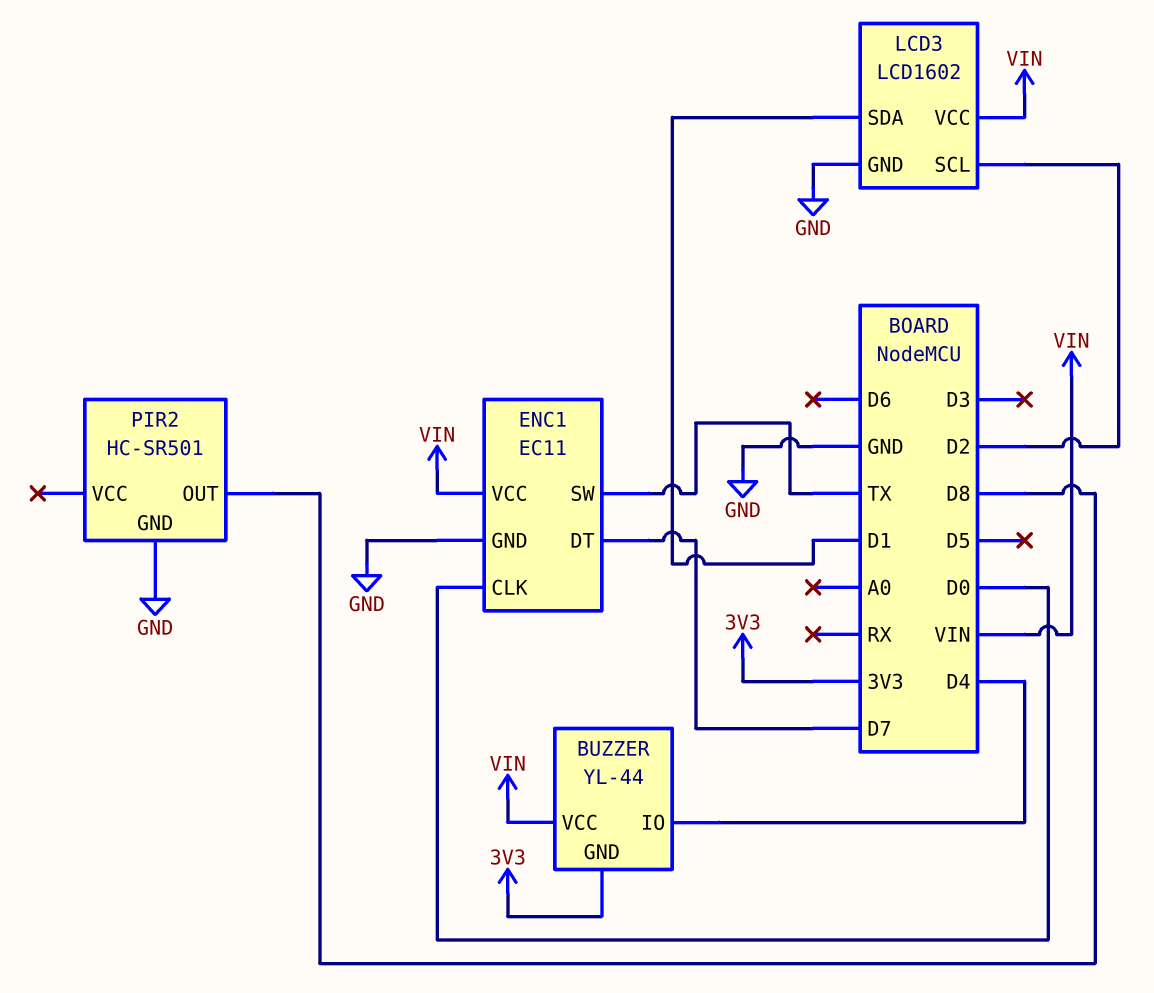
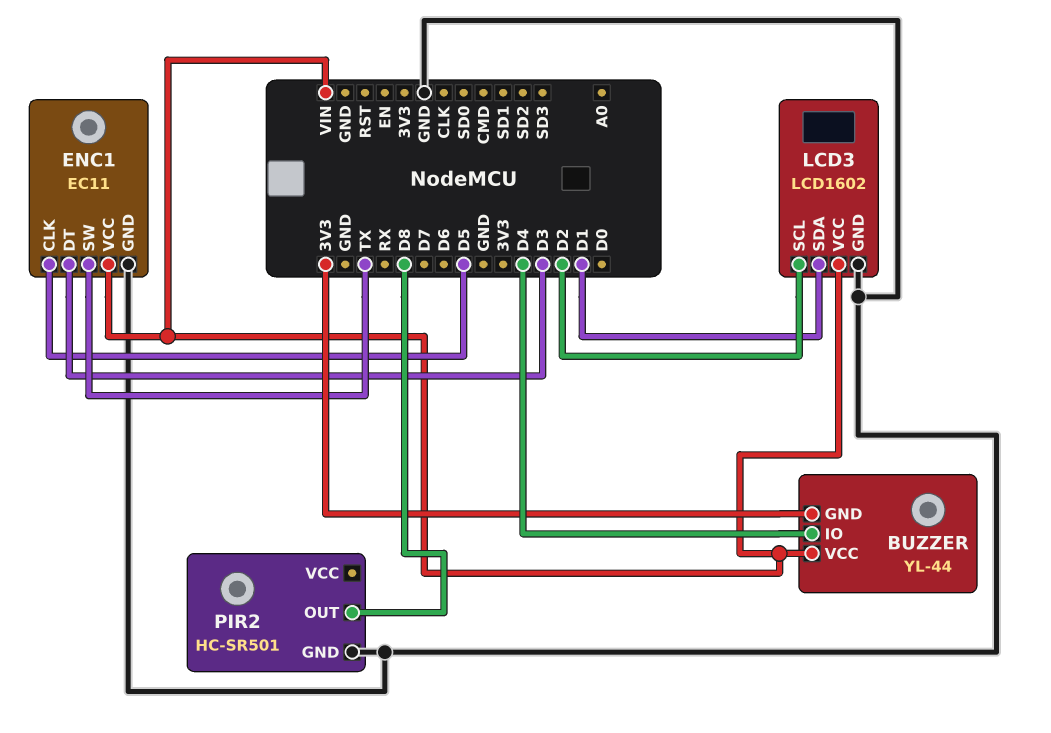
ENC1 pin CLK: D0 -> D5
ENC1 pin DT: D7 -> D3

